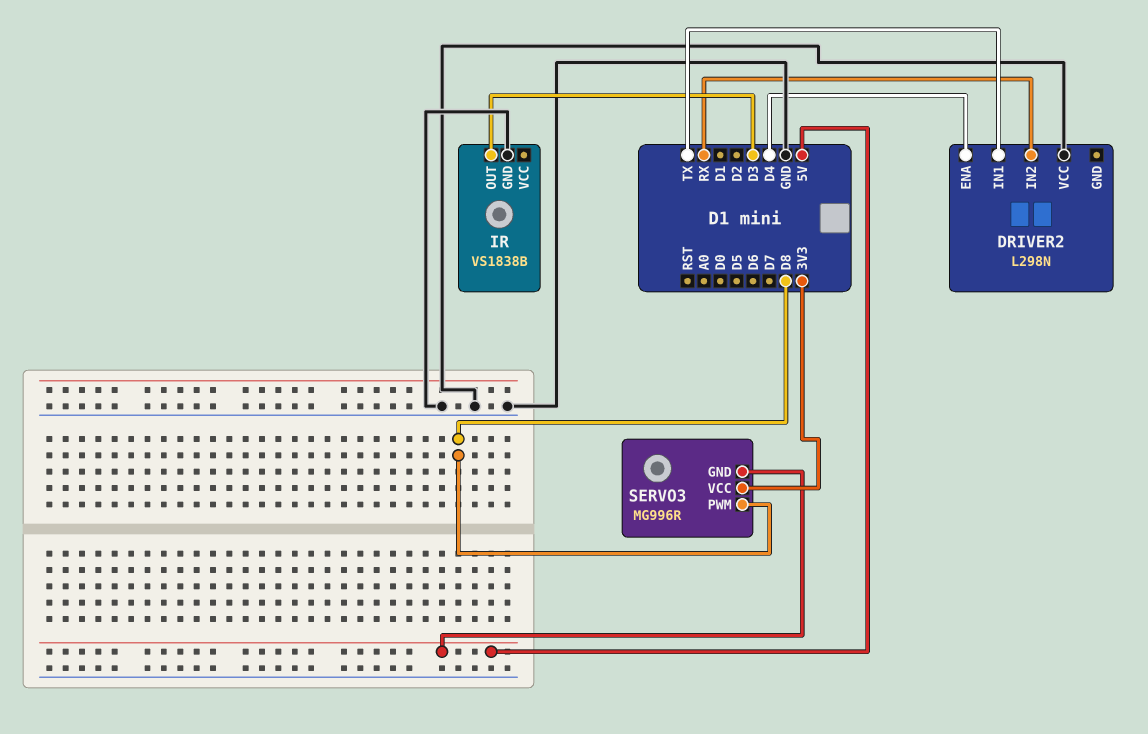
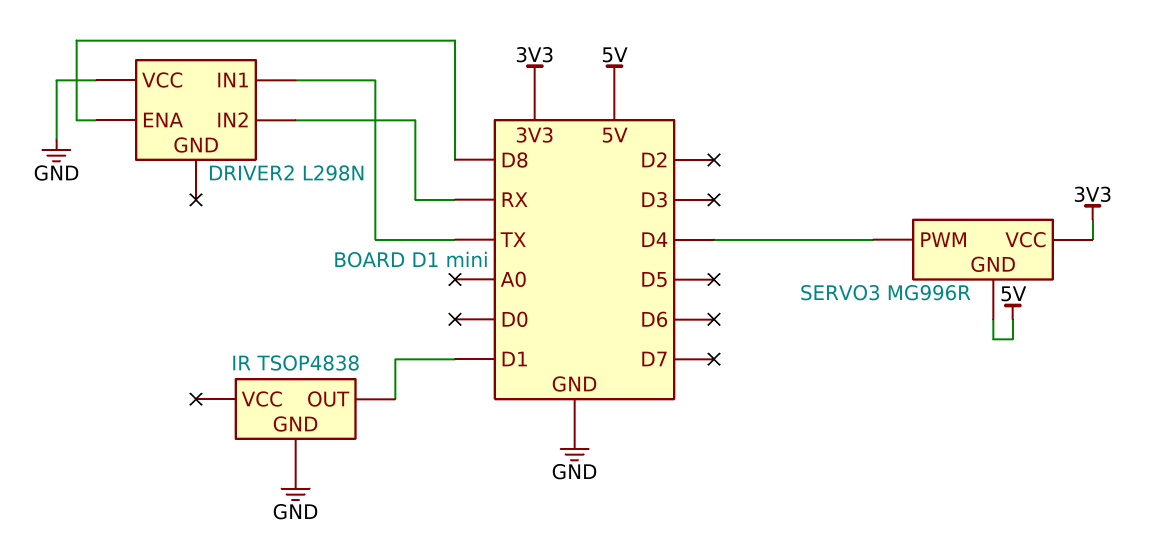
DRIVER2 pin ENA: D4 -> D8
IR: VS1838B -> TSOP4838
IR pin OUT: D3 -> D1
SERVO3 pin PWM: D8 -> D4

